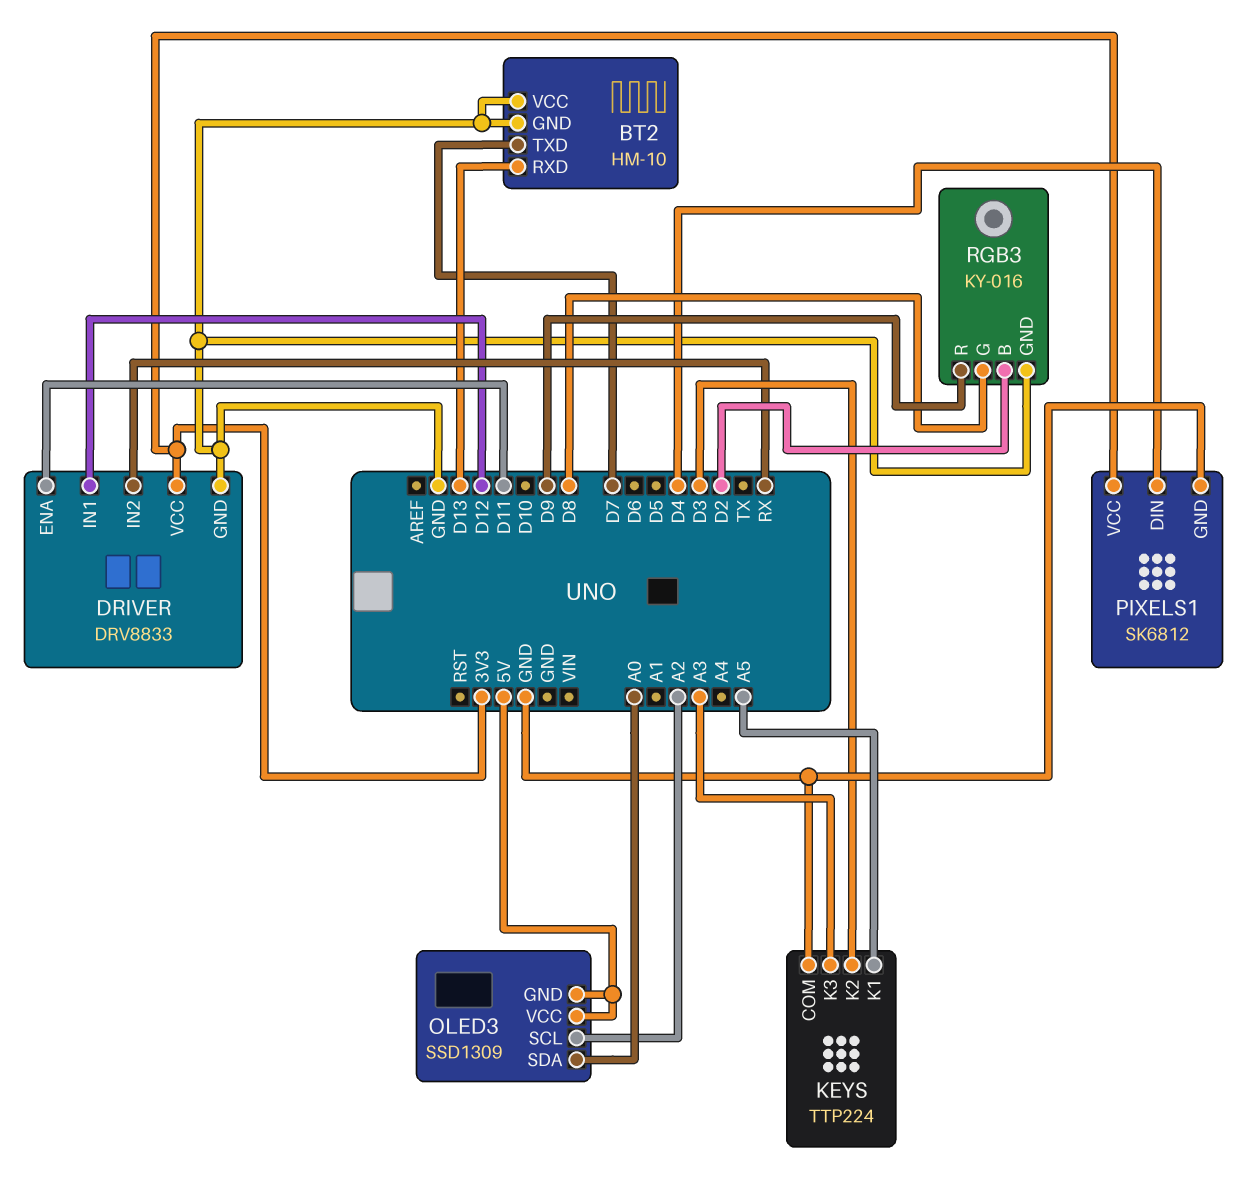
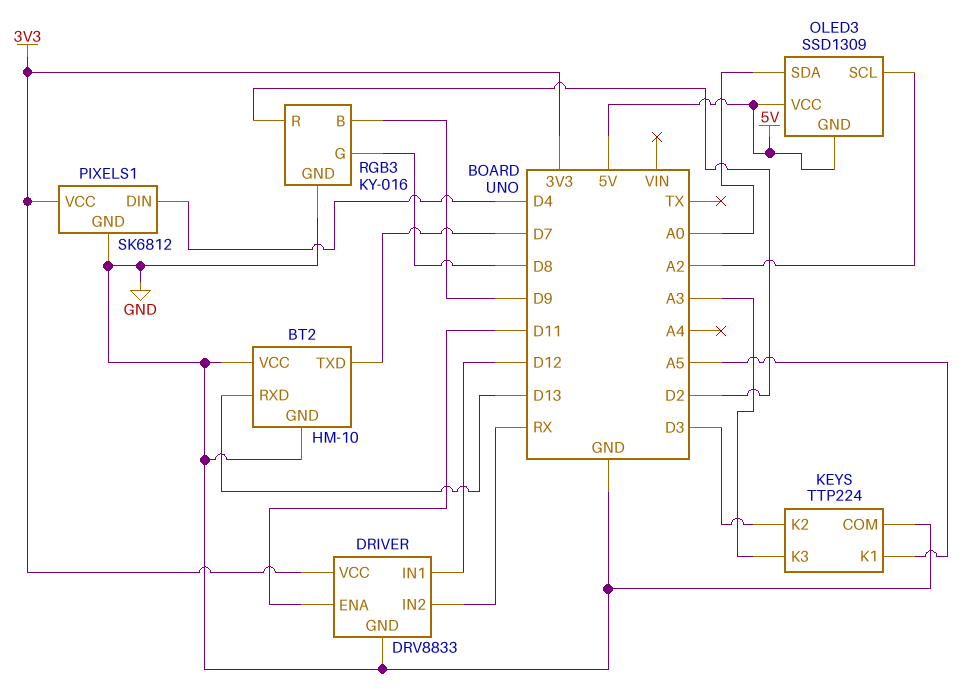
RGB3 pin B: D2 -> D9
RGB3 pin R: D9 -> D2

